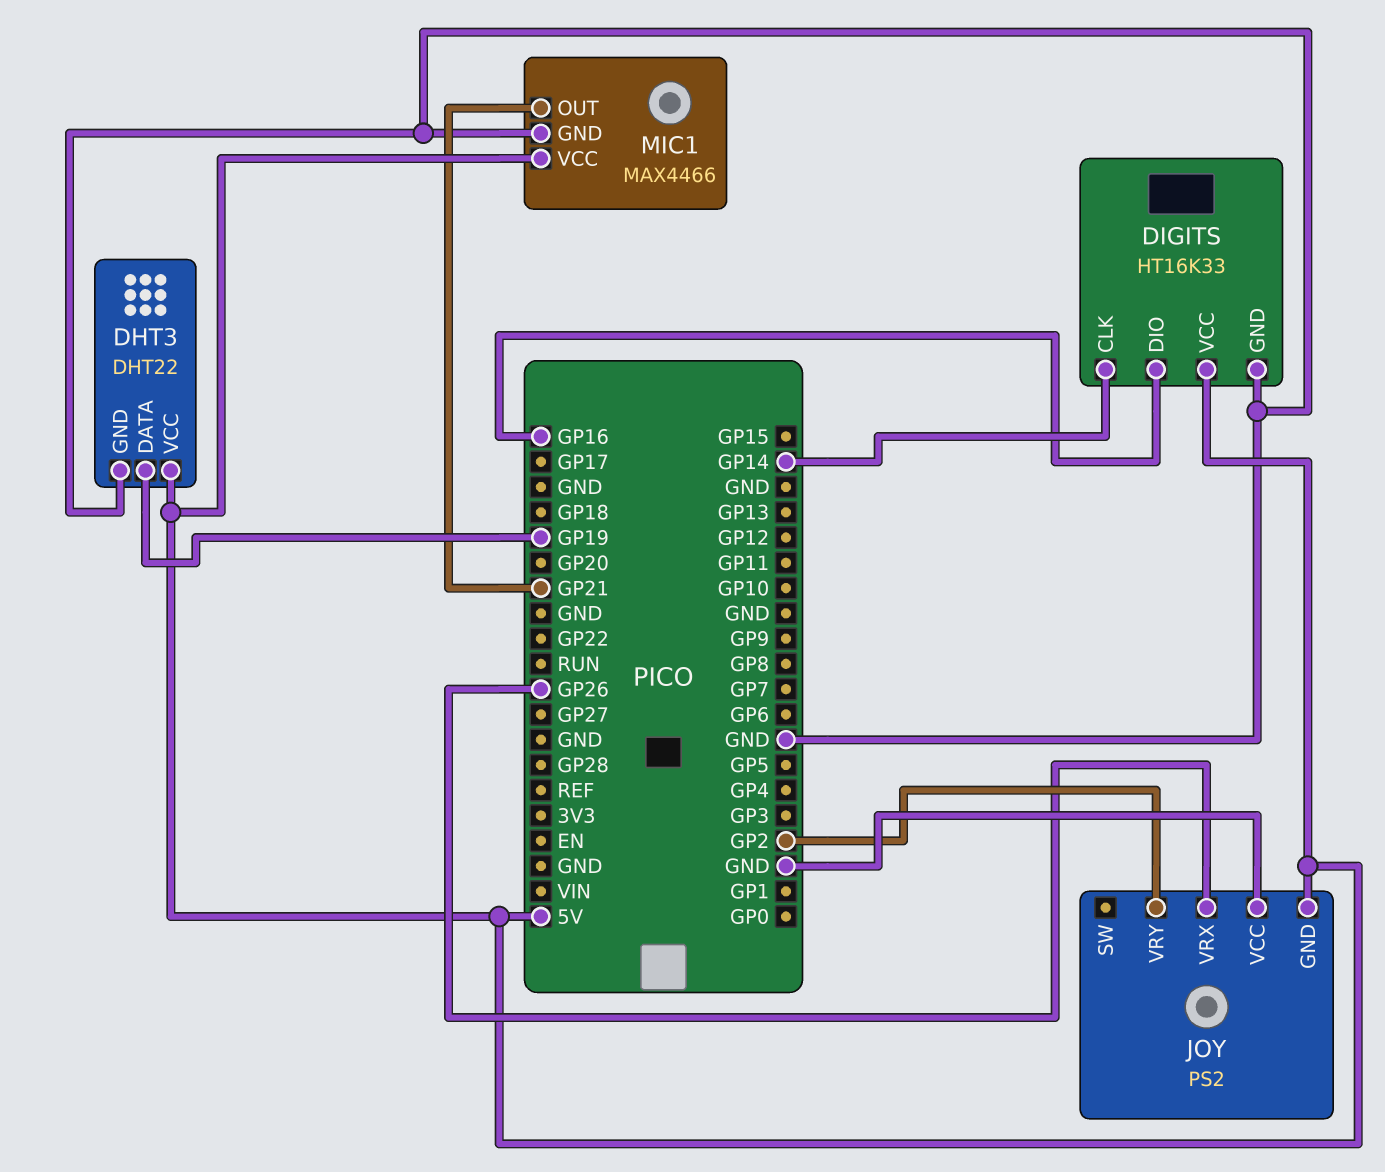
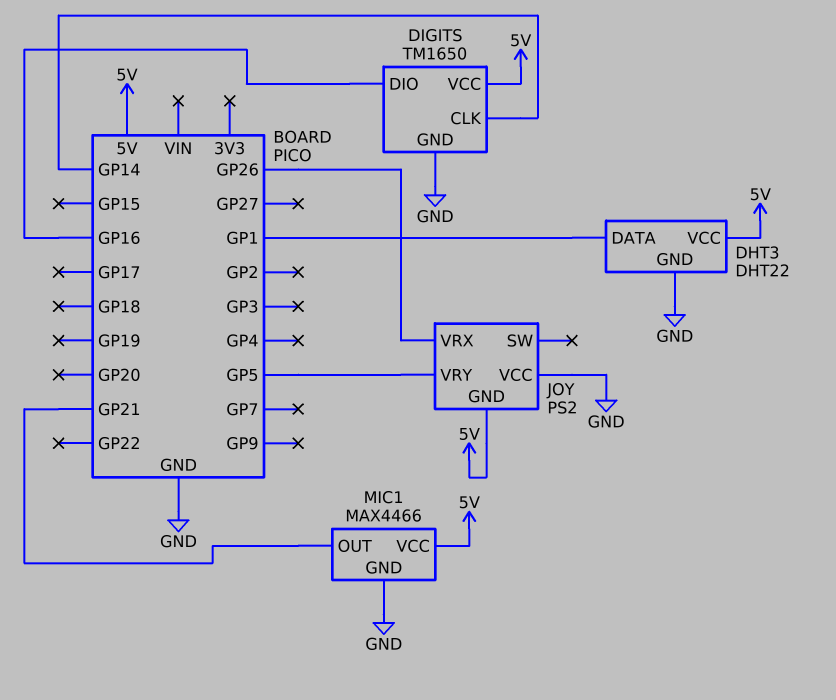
DHT3 pin DATA: GP19 -> GP1
DIGITS: HT16K33 -> TM1650
JOY pin VRY: GP2 -> GP5

